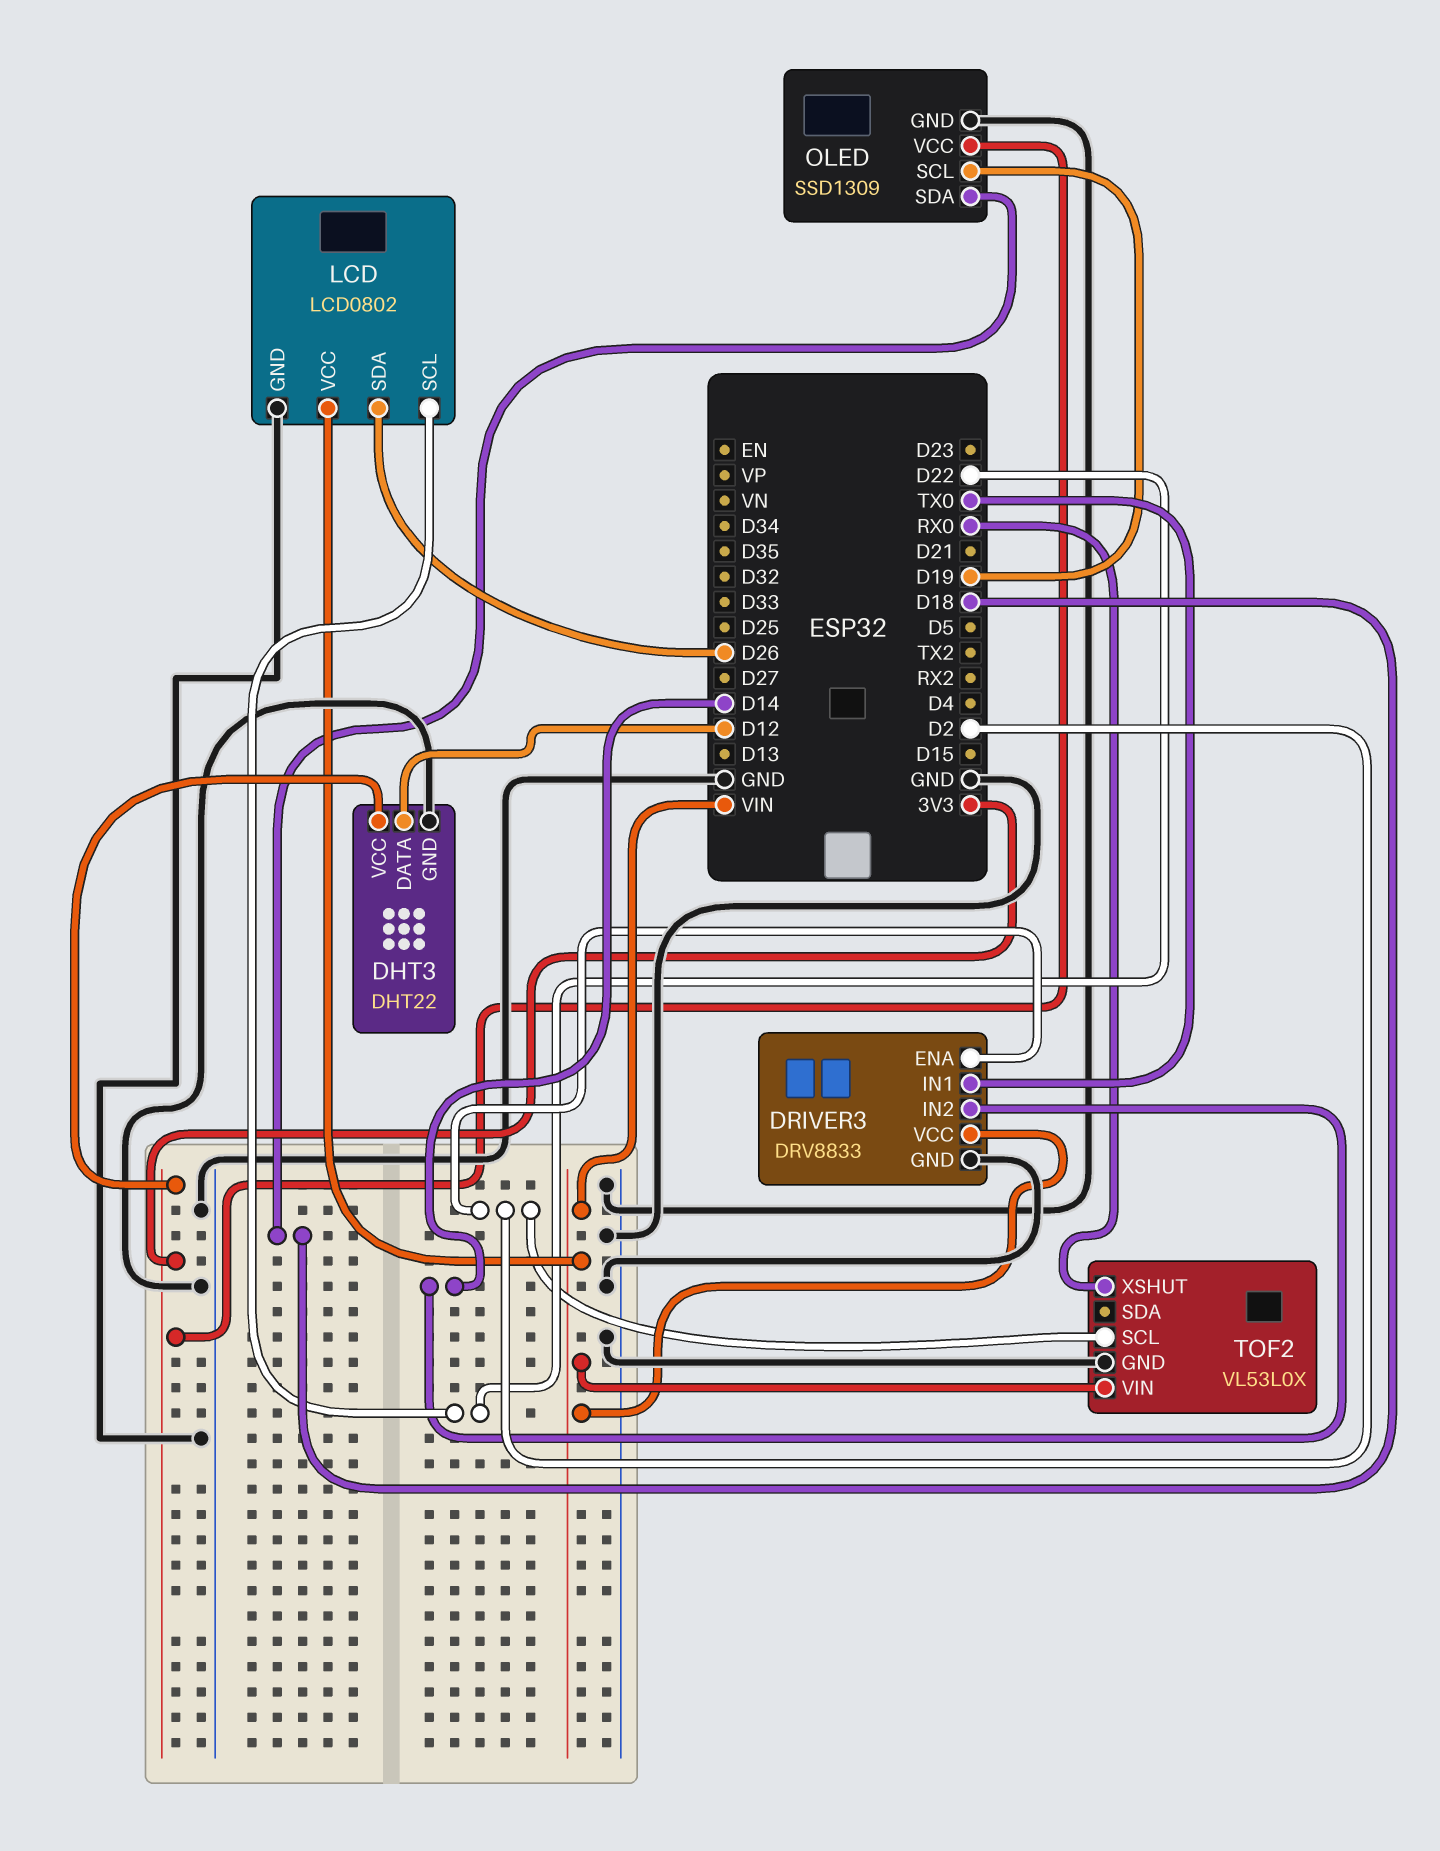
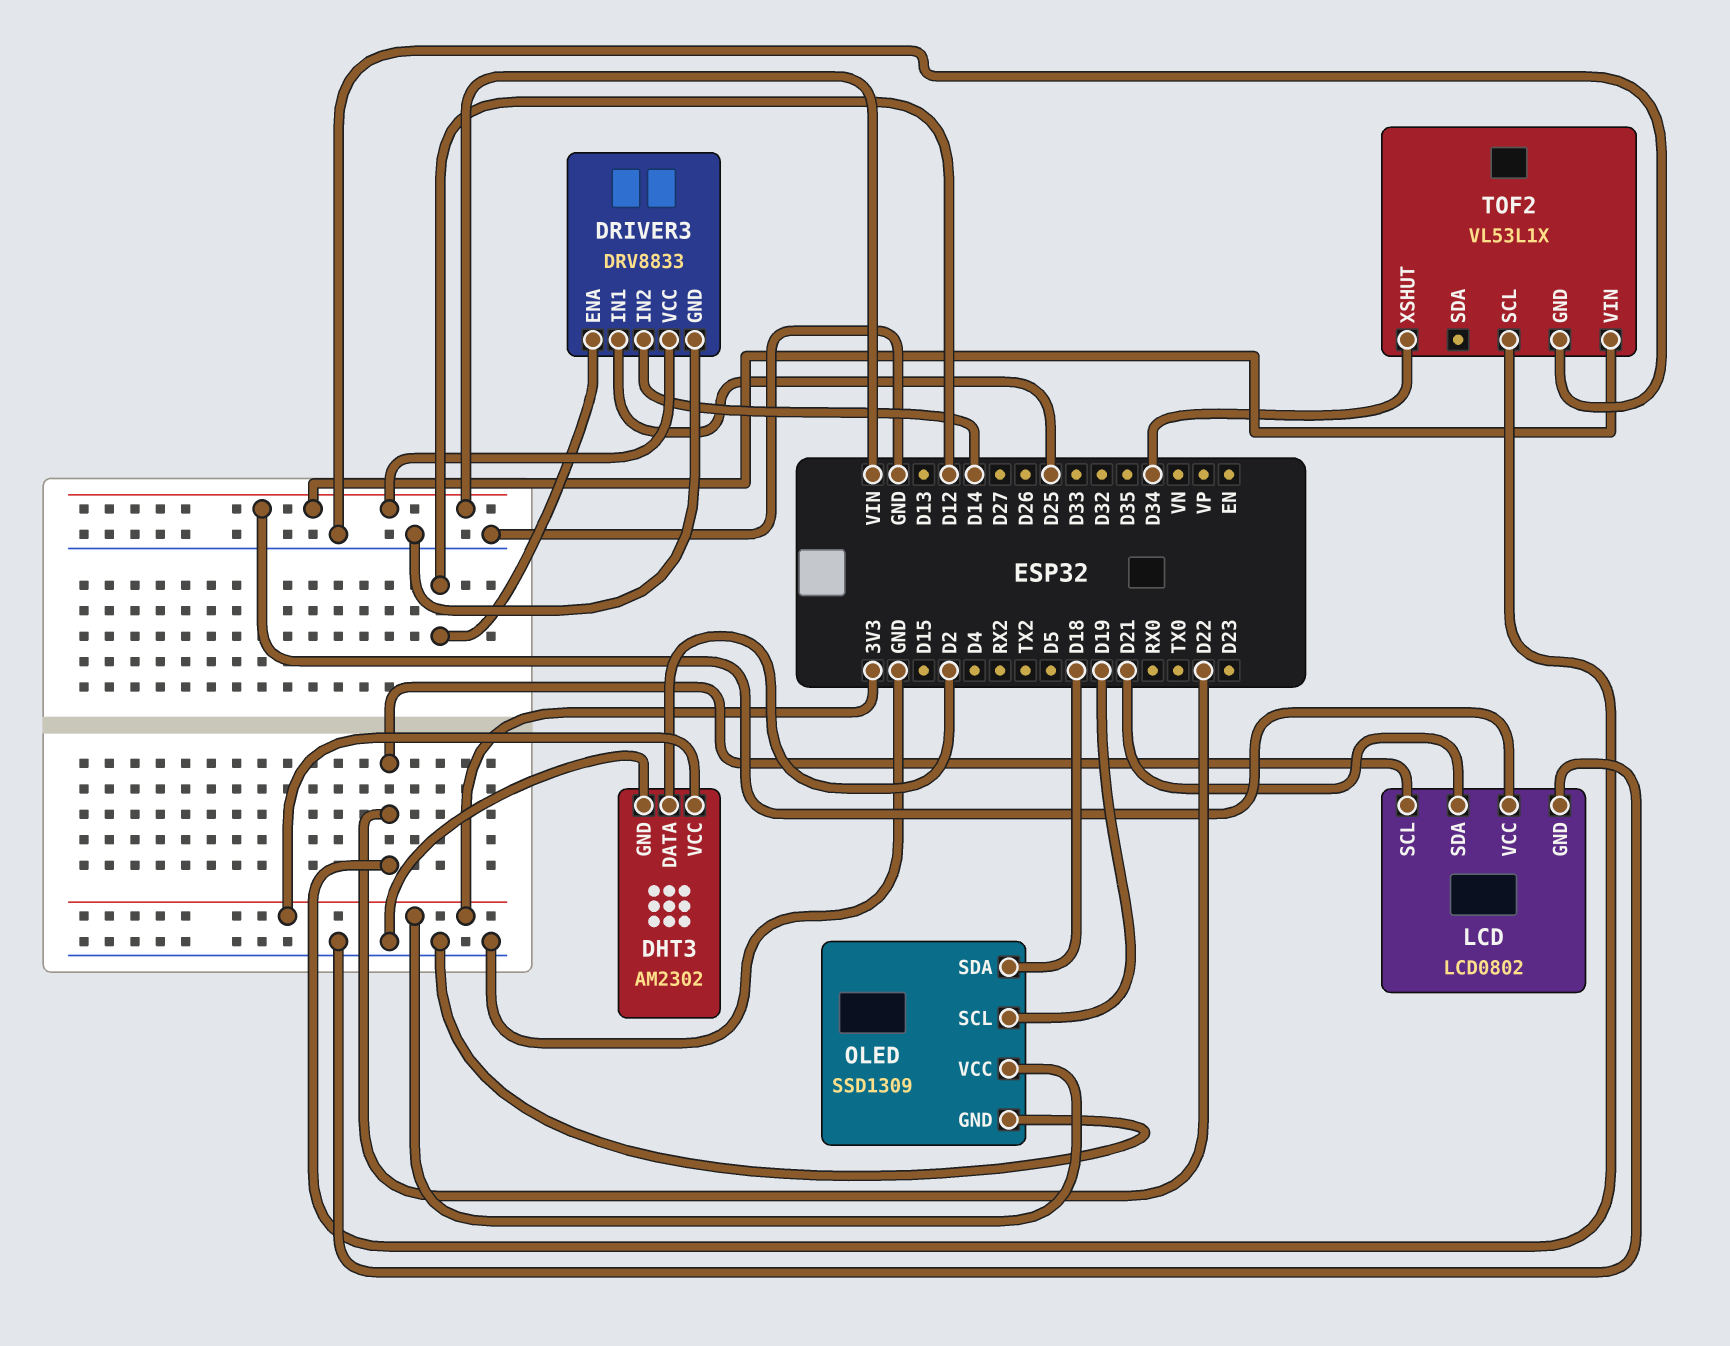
DHT3: DHT22 -> AM2302
DHT3 pin DATA: D12 -> D2
DRIVER3 pin ENA: D2 -> D12
DRIVER3 pin IN1: TX0 -> D25
LCD pin SDA: D26 -> D21
TOF2: VL53L0X -> VL53L1X
TOF2 pin SCL: D2 -> D22
TOF2 pin XSHUT: RX0 -> D34

